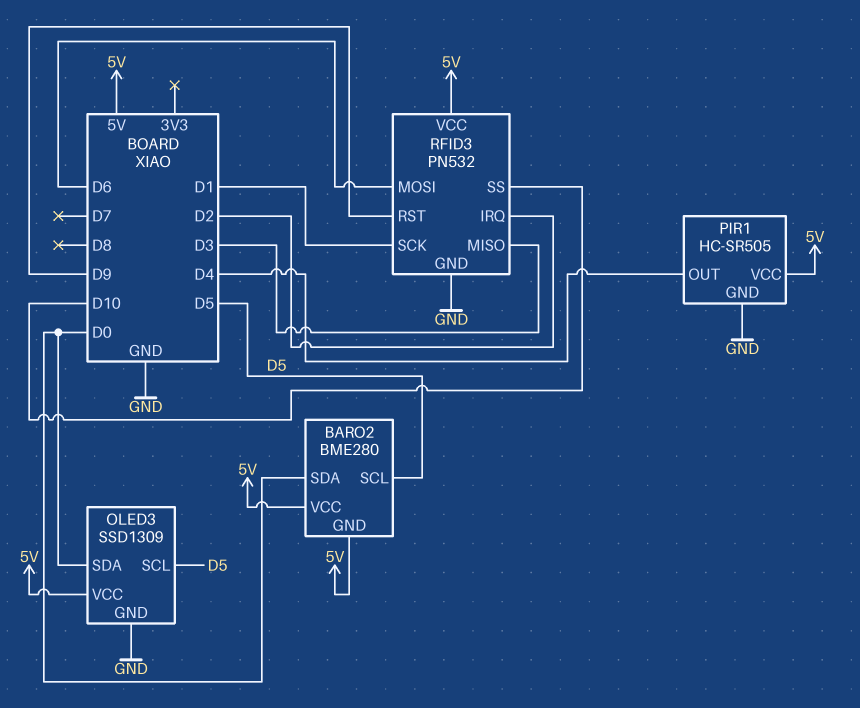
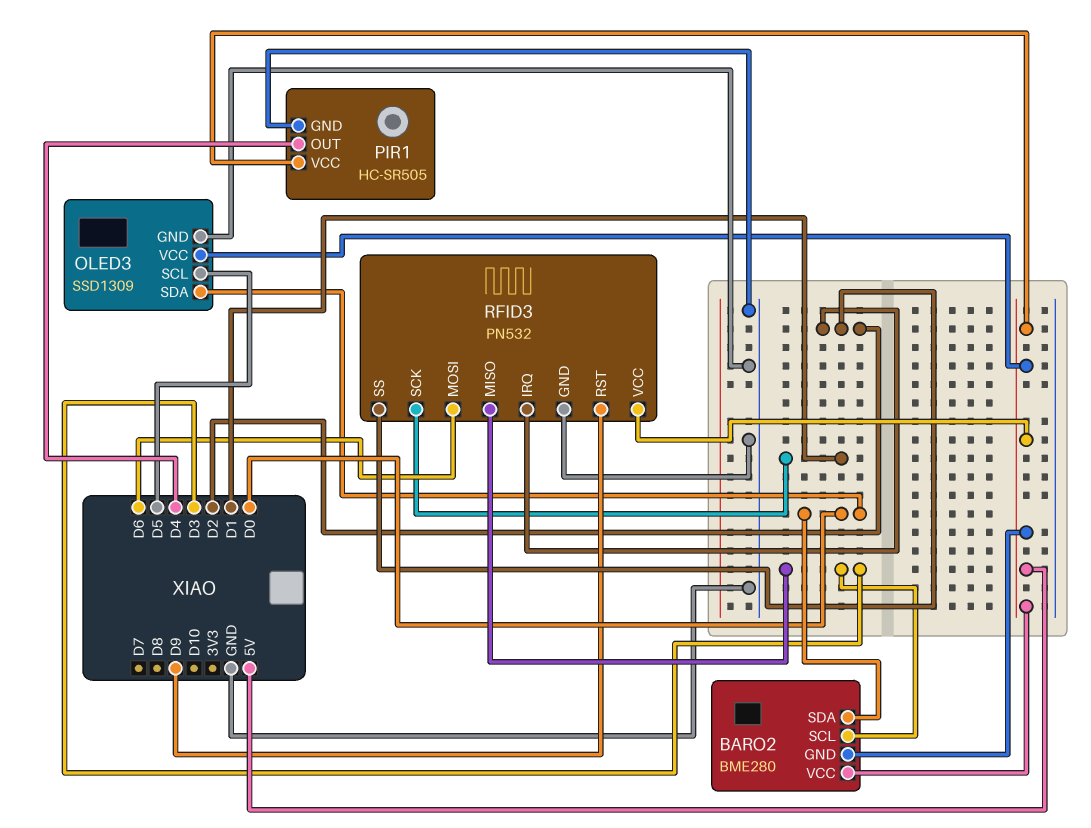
BARO2 pin SCL: D5 -> D3
RFID3 pin SS: D10 -> D2

